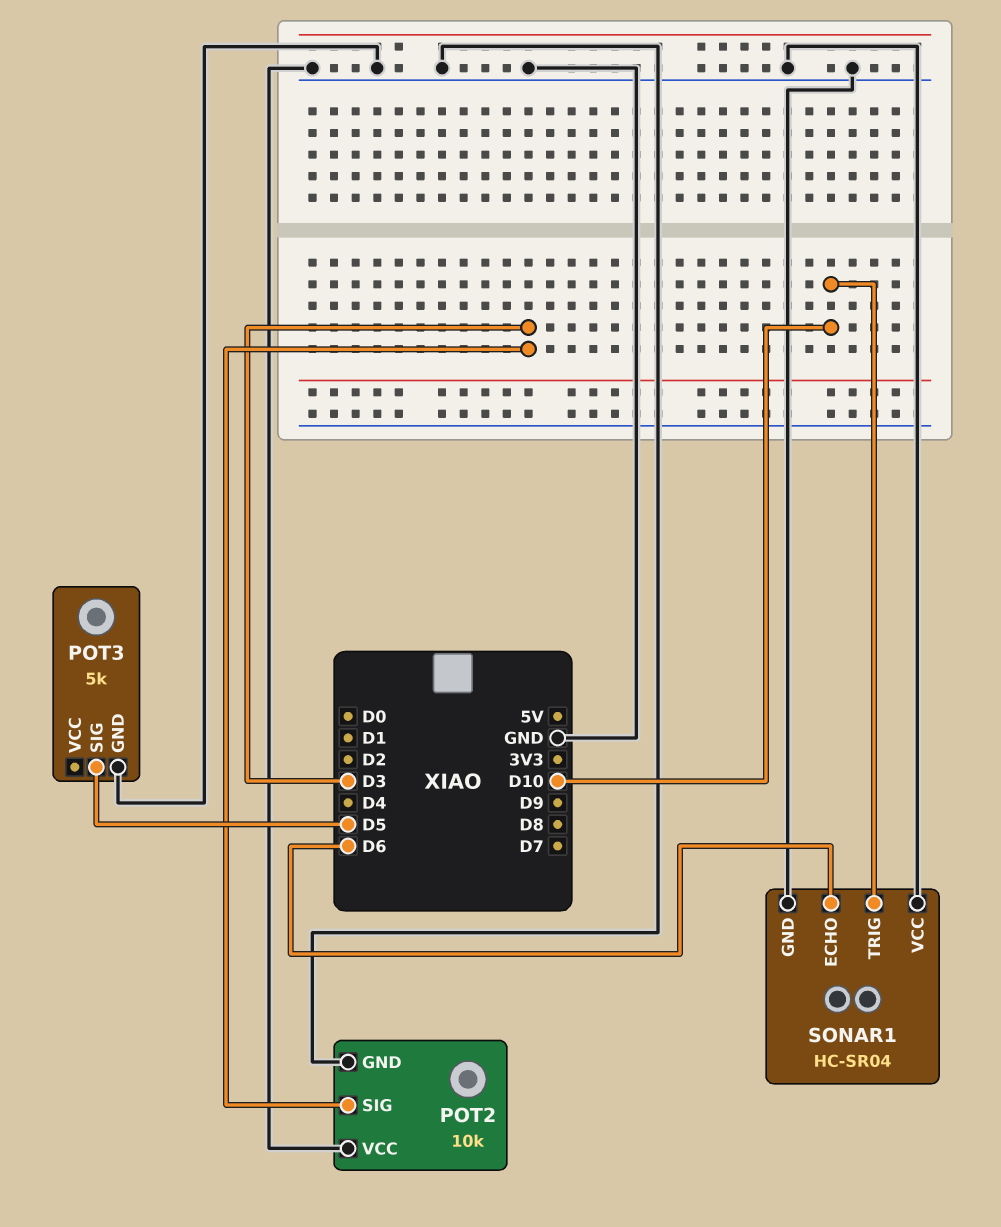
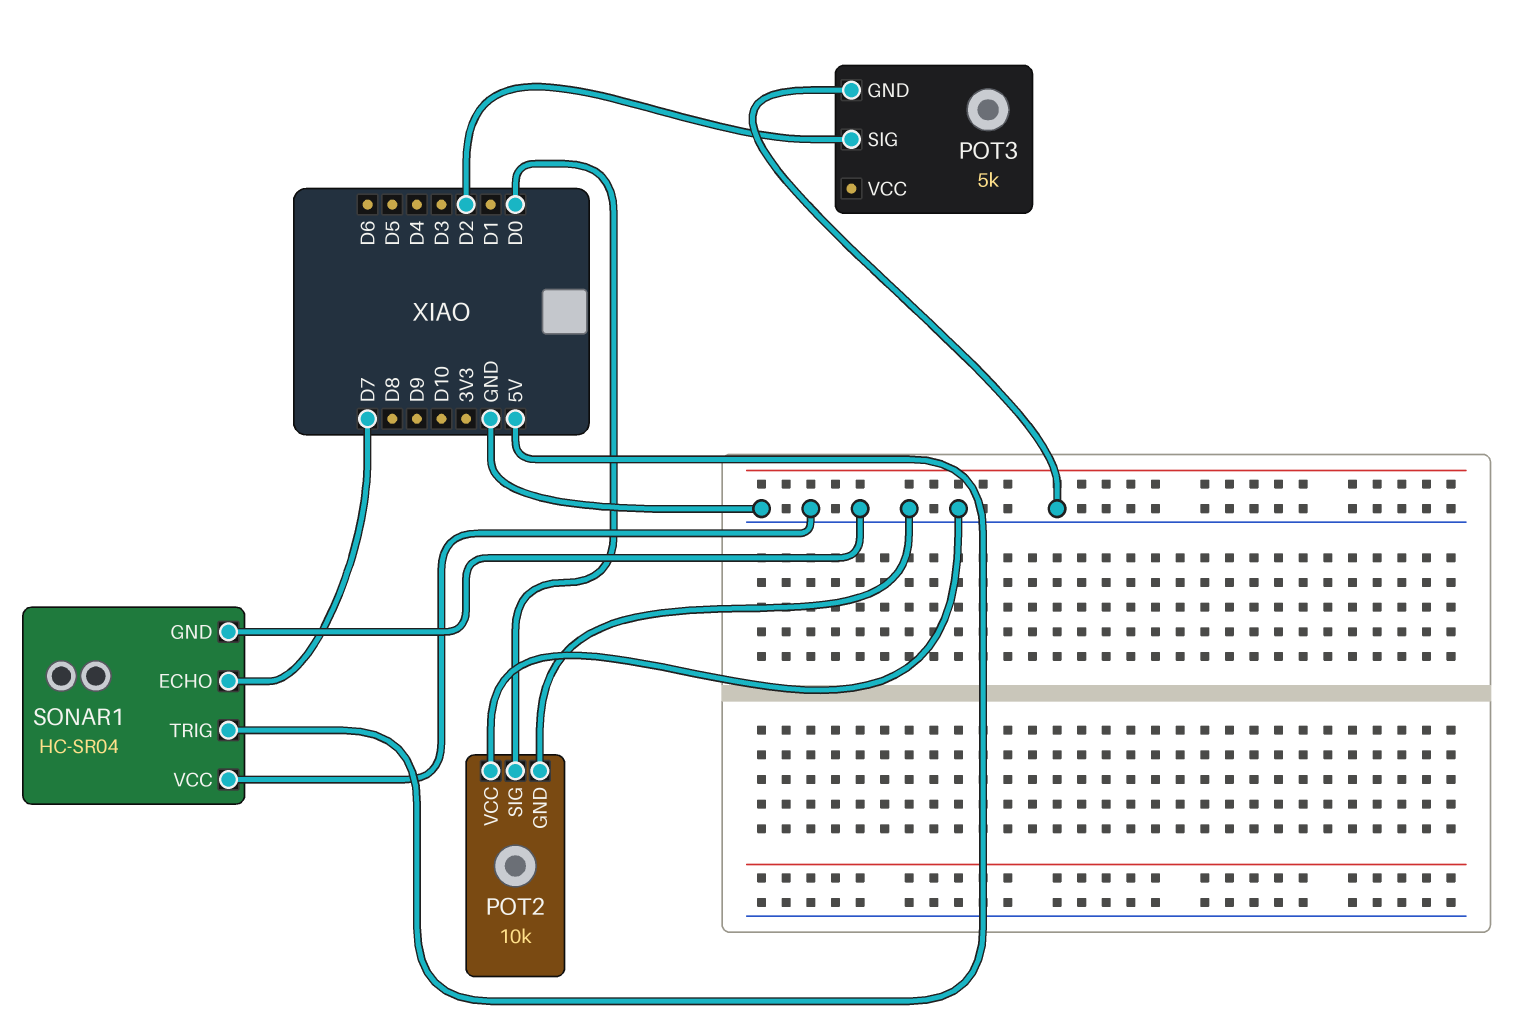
POT2 pin SIG: D3 -> D0
POT3 pin SIG: D5 -> D2
SONAR1 pin ECHO: D6 -> D7
SONAR1 pin TRIG: D10 -> 5V

